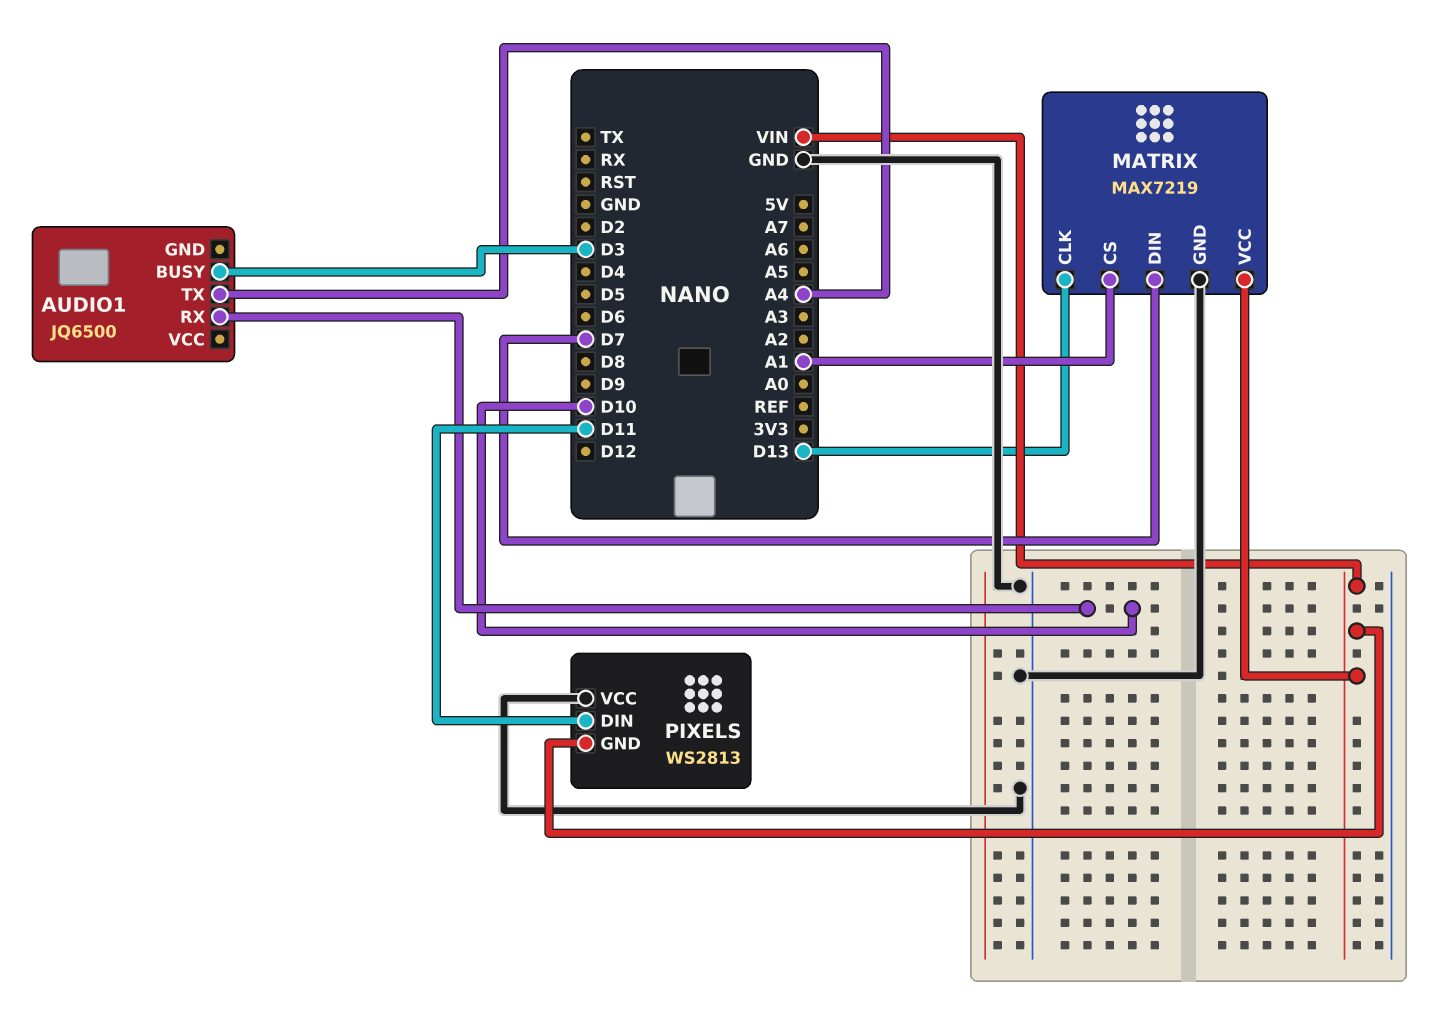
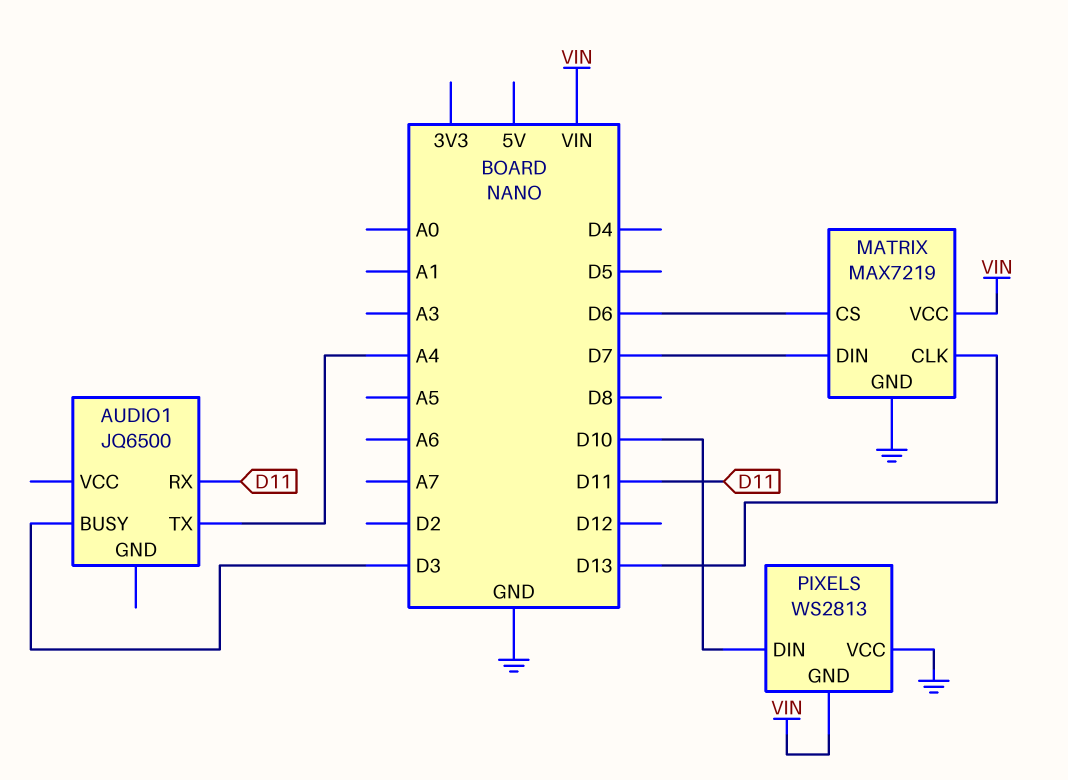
AUDIO1 pin RX: D10 -> D11
MATRIX pin CS: A1 -> D6
PIXELS pin DIN: D11 -> D10

